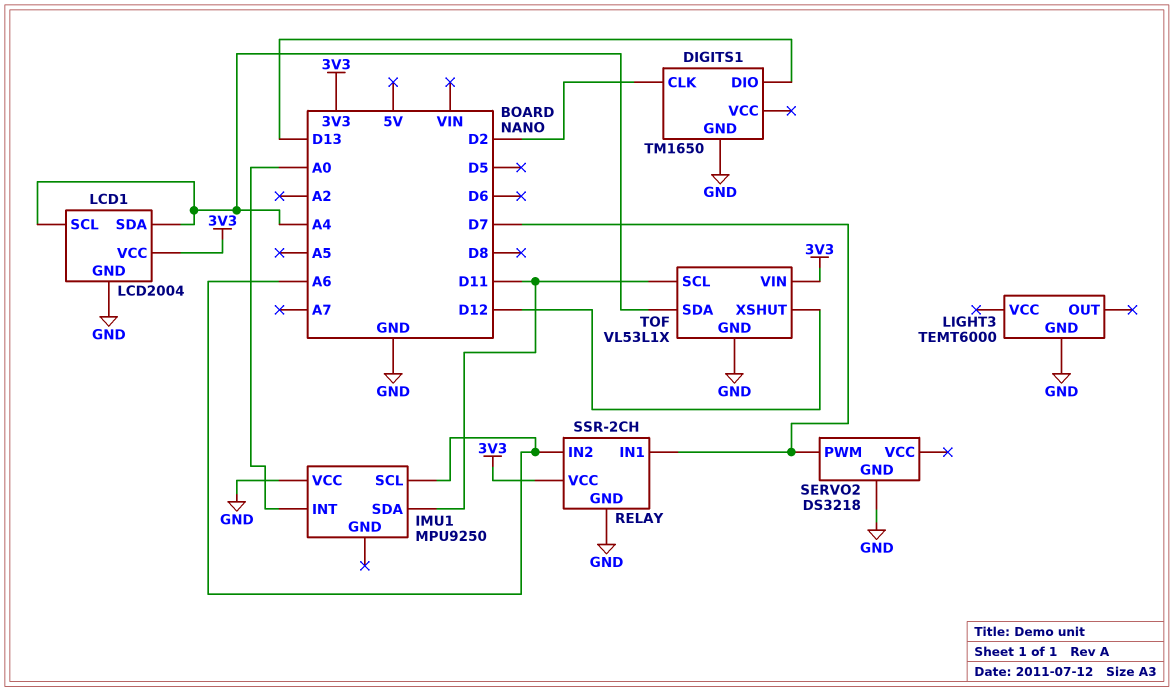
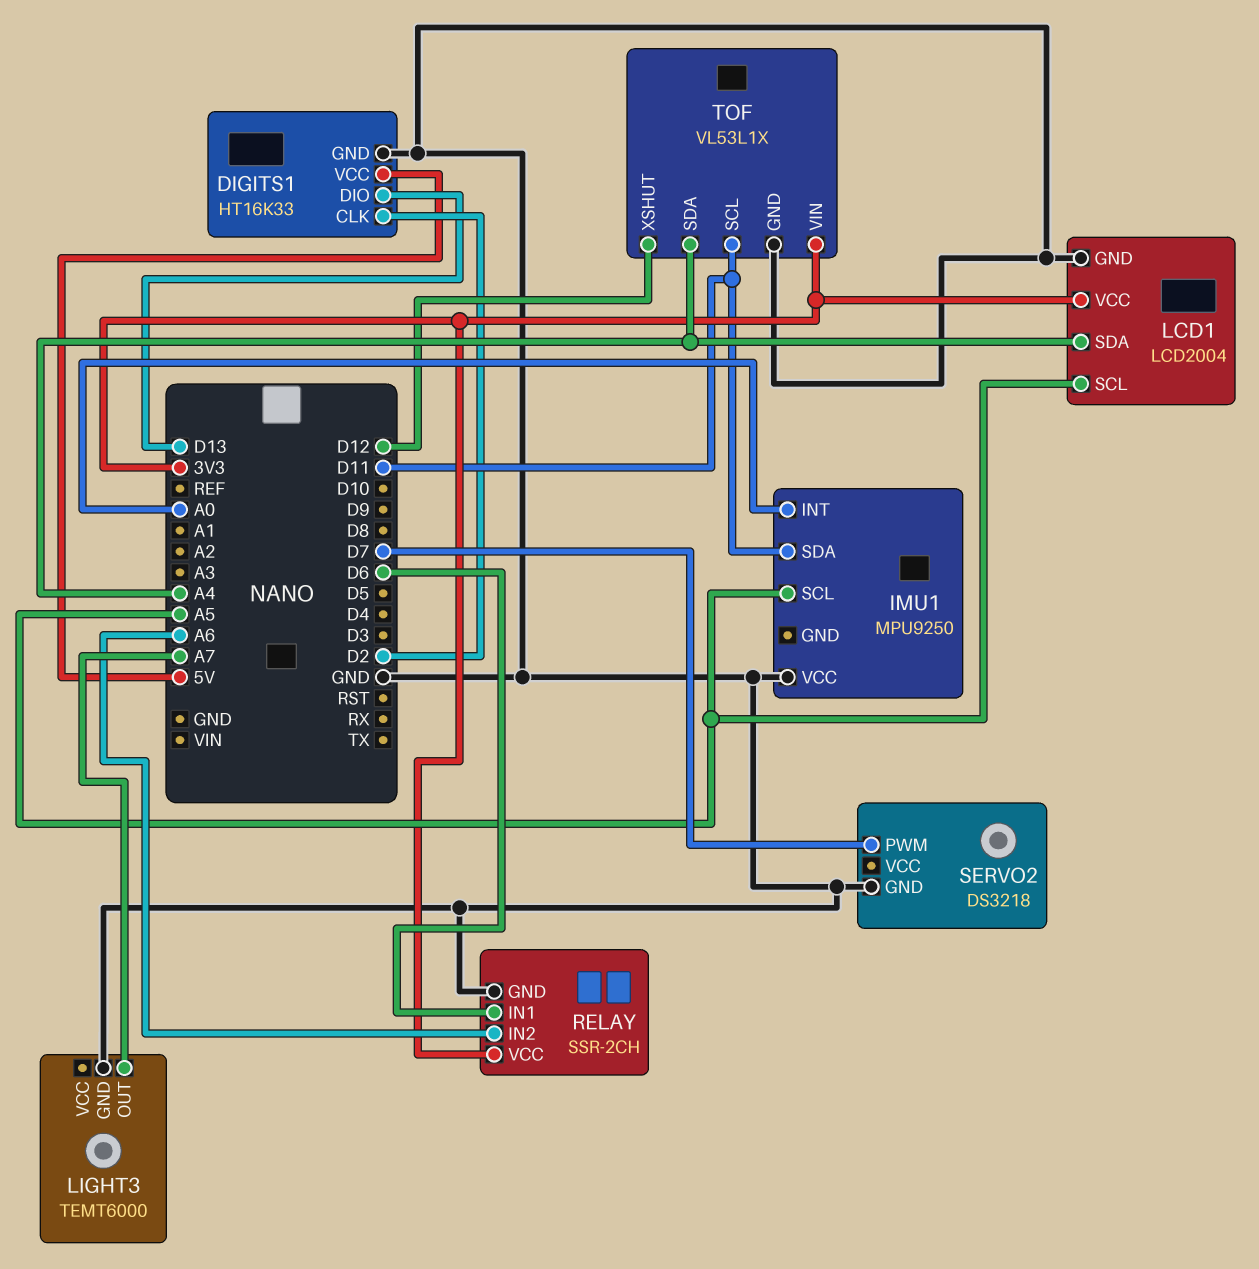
DIGITS1: TM1650 -> HT16K33
DIGITS1 pin VCC: none -> 5V
IMU1 pin SCL: A6 -> A5
LCD1 pin SCL: A4 -> A5
LIGHT3 pin OUT: none -> A7
RELAY pin IN1: D7 -> D6

